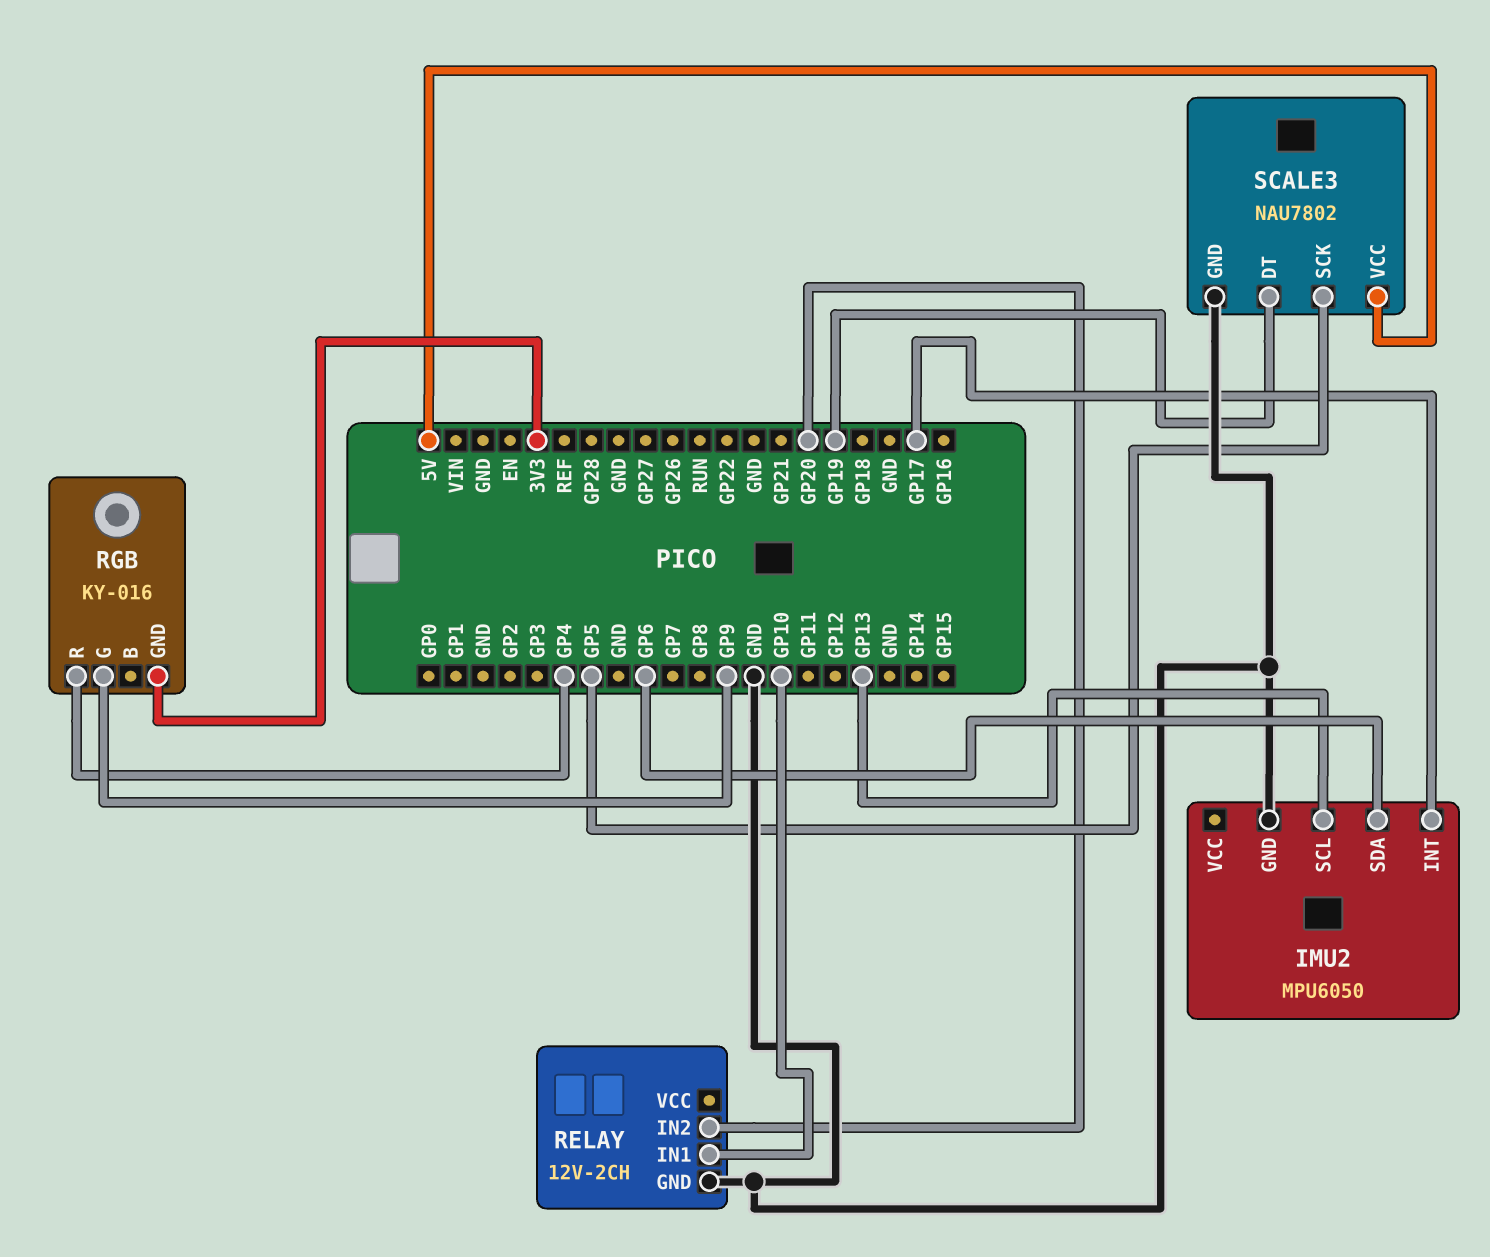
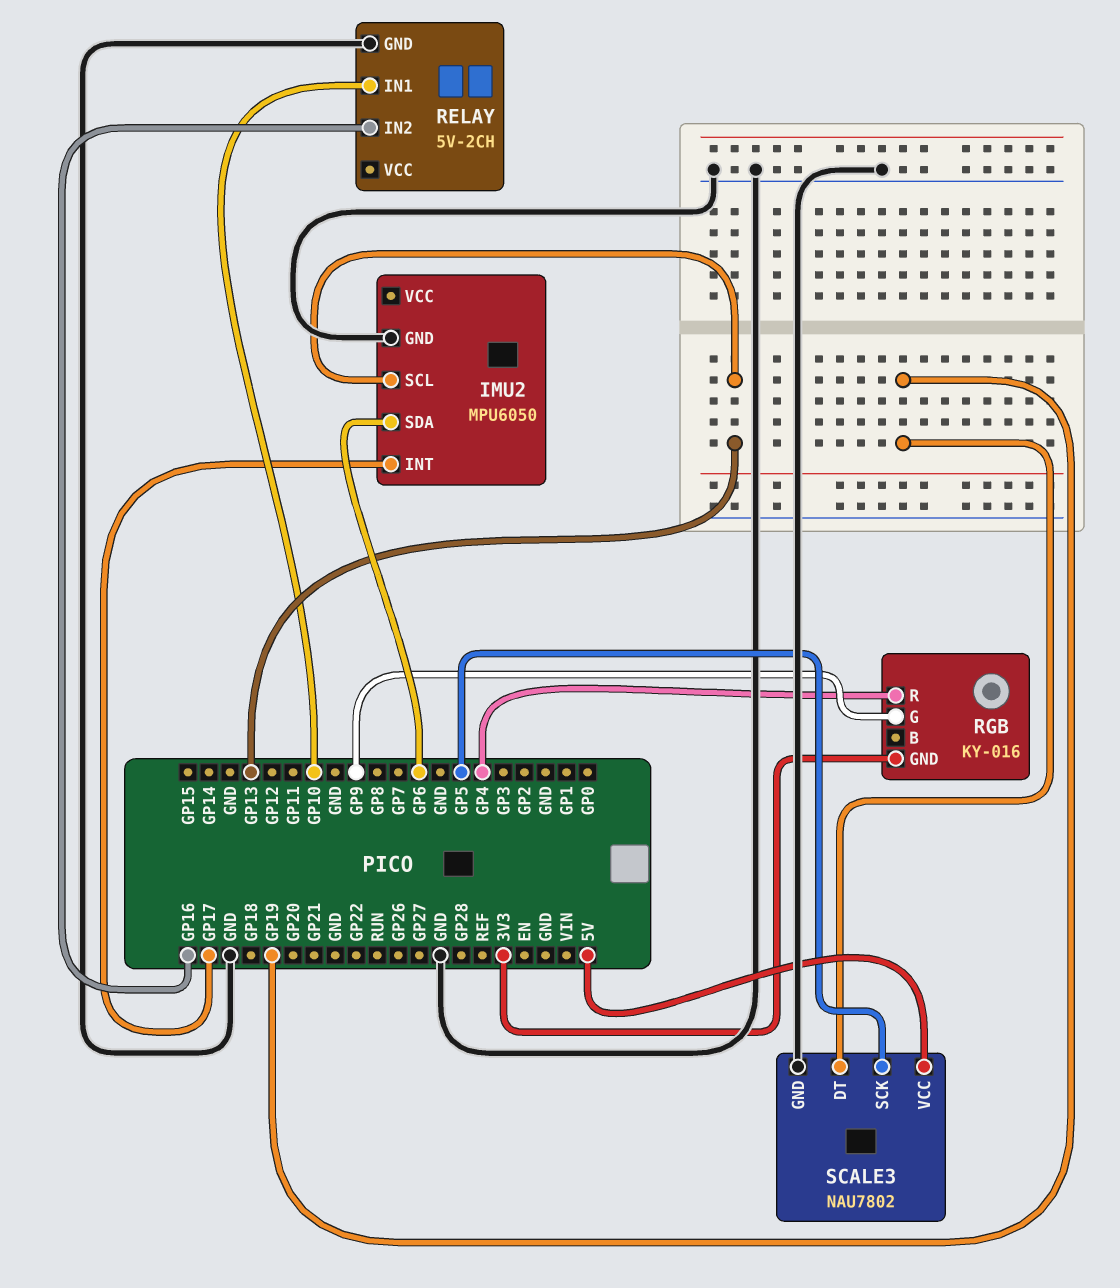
RELAY: 12V-2CH -> 5V-2CH
RELAY pin IN2: GP20 -> GP16

